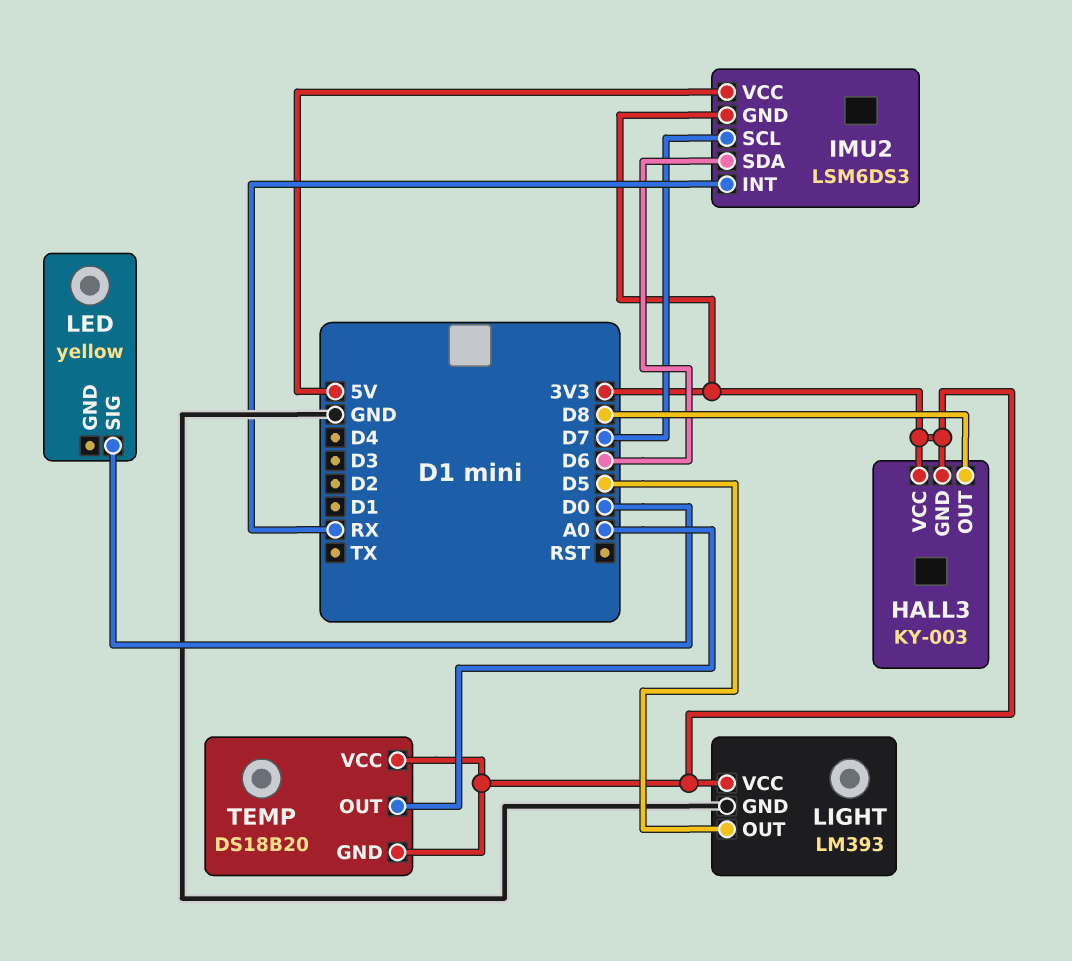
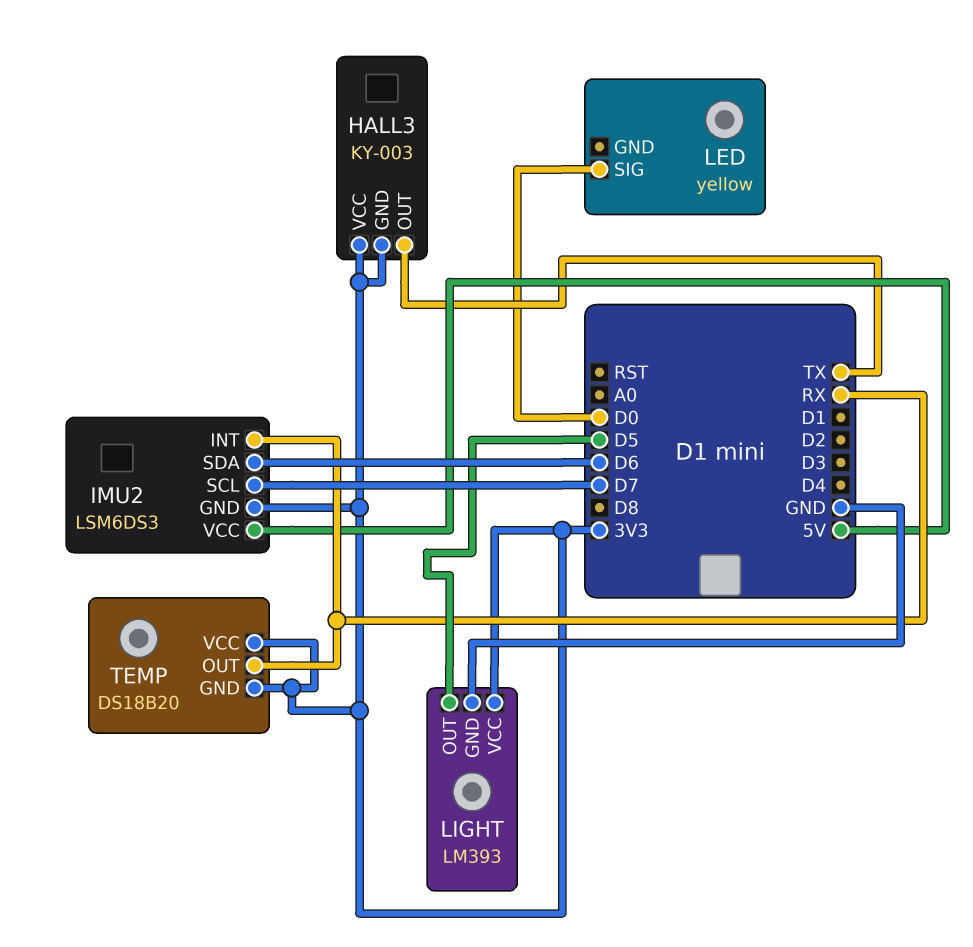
HALL3 pin OUT: D8 -> TX
TEMP pin OUT: A0 -> RX

